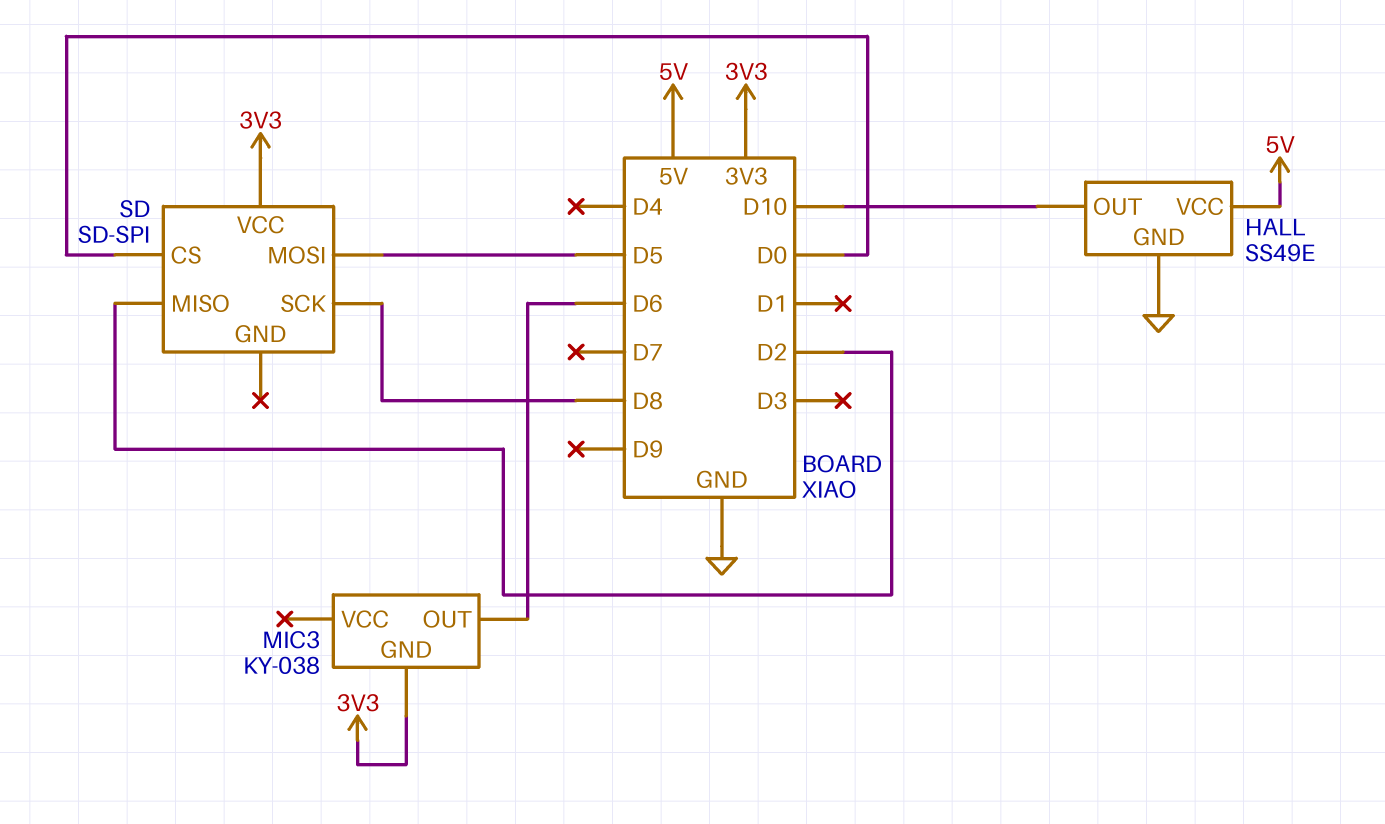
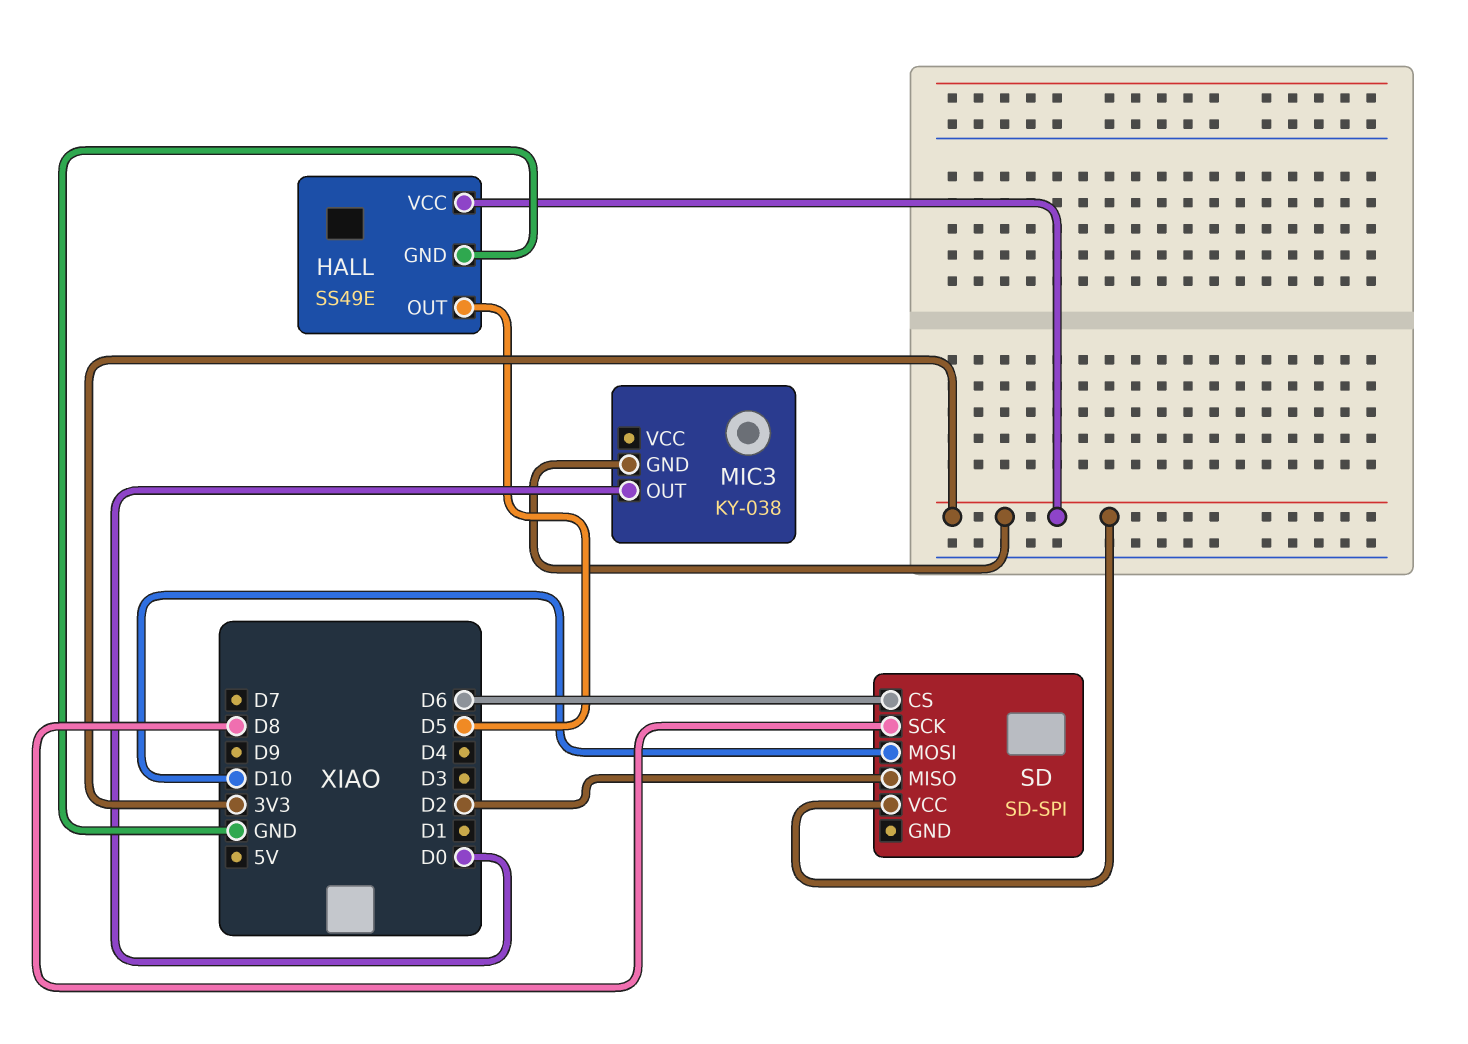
HALL pin OUT: D10 -> D5
HALL pin VCC: 5V -> 3V3
MIC3 pin OUT: D6 -> D0
SD pin CS: D0 -> D6
SD pin MOSI: D5 -> D10

